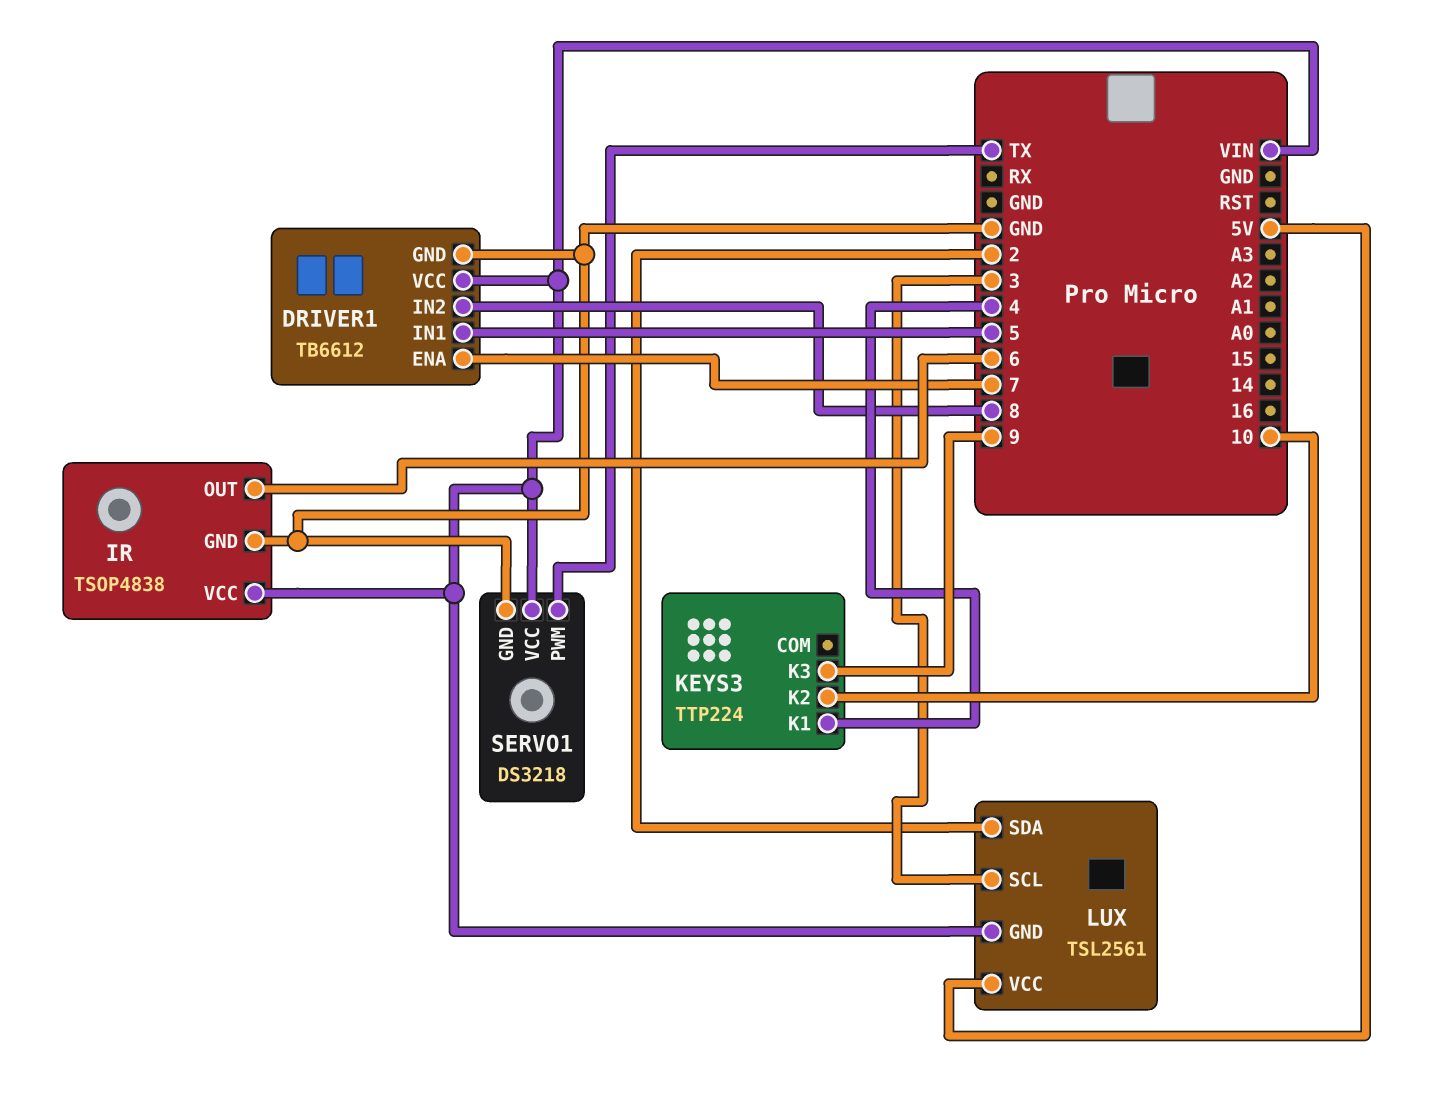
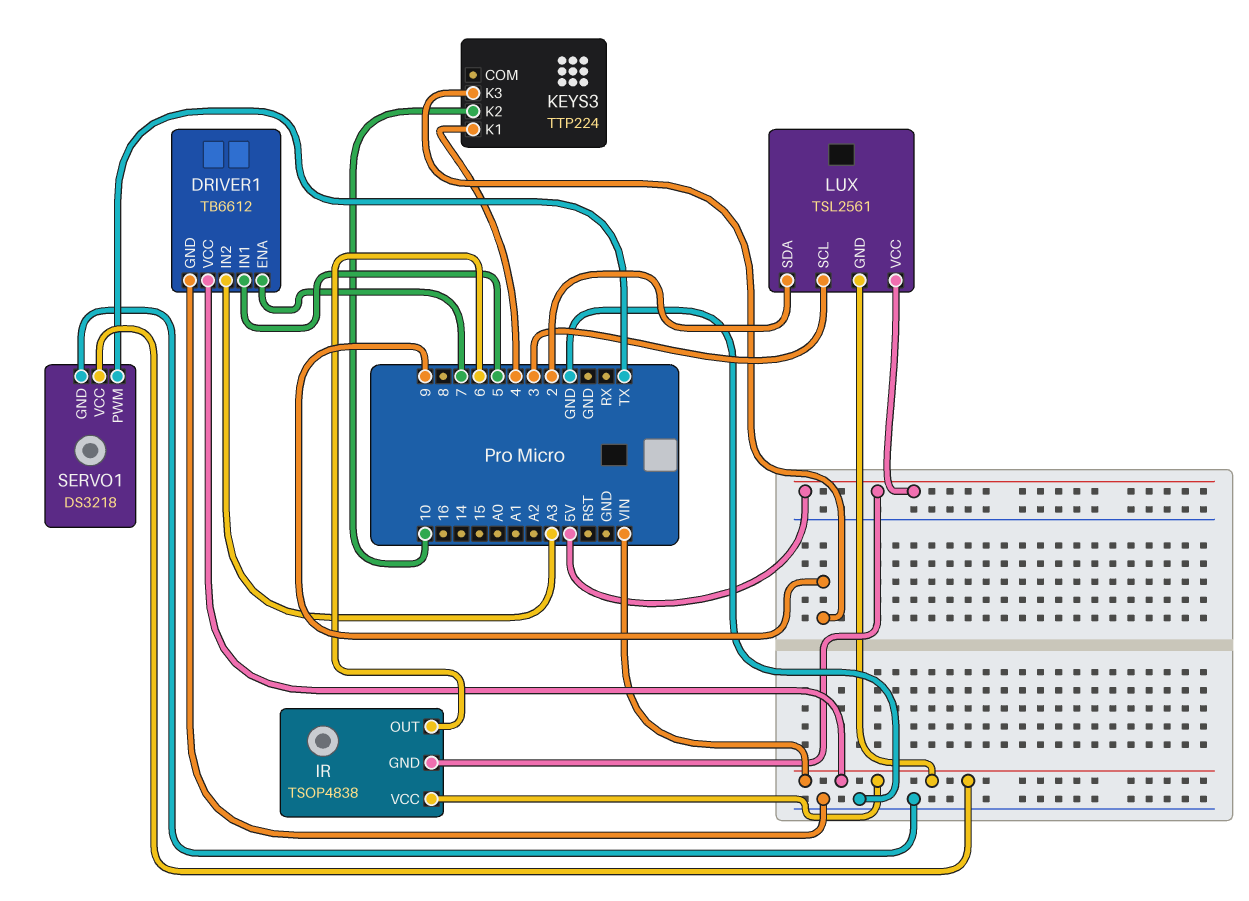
DRIVER1 pin IN2: 8 -> A3
IR pin GND: GND -> 5V

